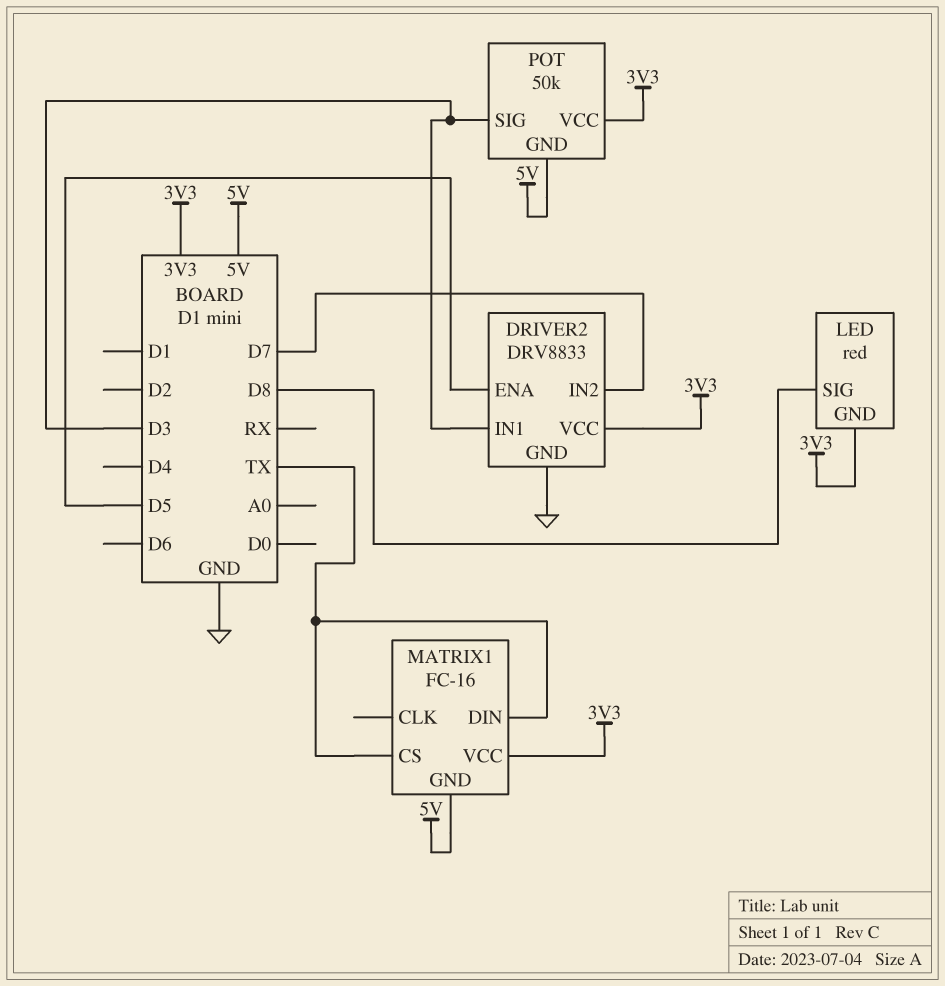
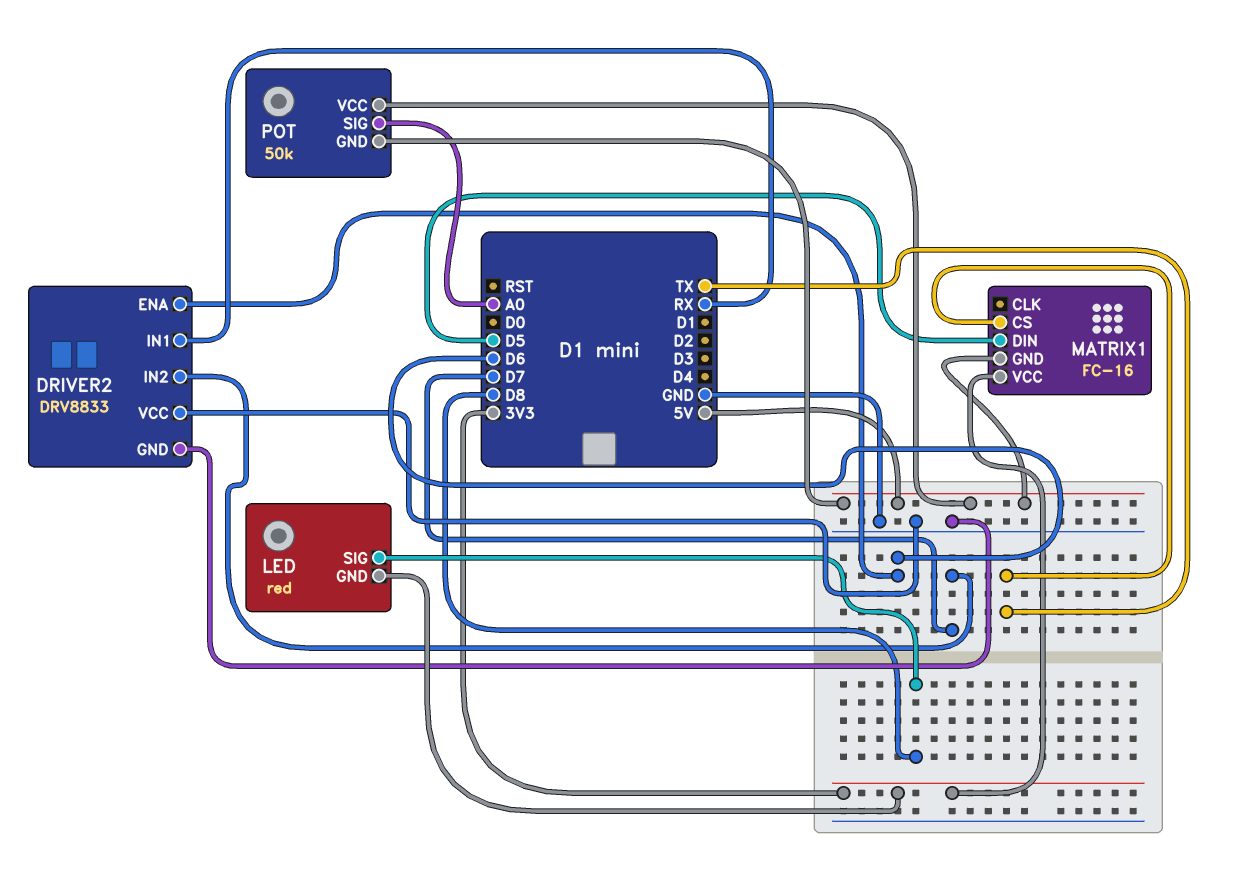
DRIVER2 pin ENA: D5 -> D6
DRIVER2 pin IN1: D3 -> RX
DRIVER2 pin VCC: 3V3 -> GND
MATRIX1 pin DIN: TX -> D5
POT pin SIG: D3 -> A0
POT pin VCC: 3V3 -> 5V

